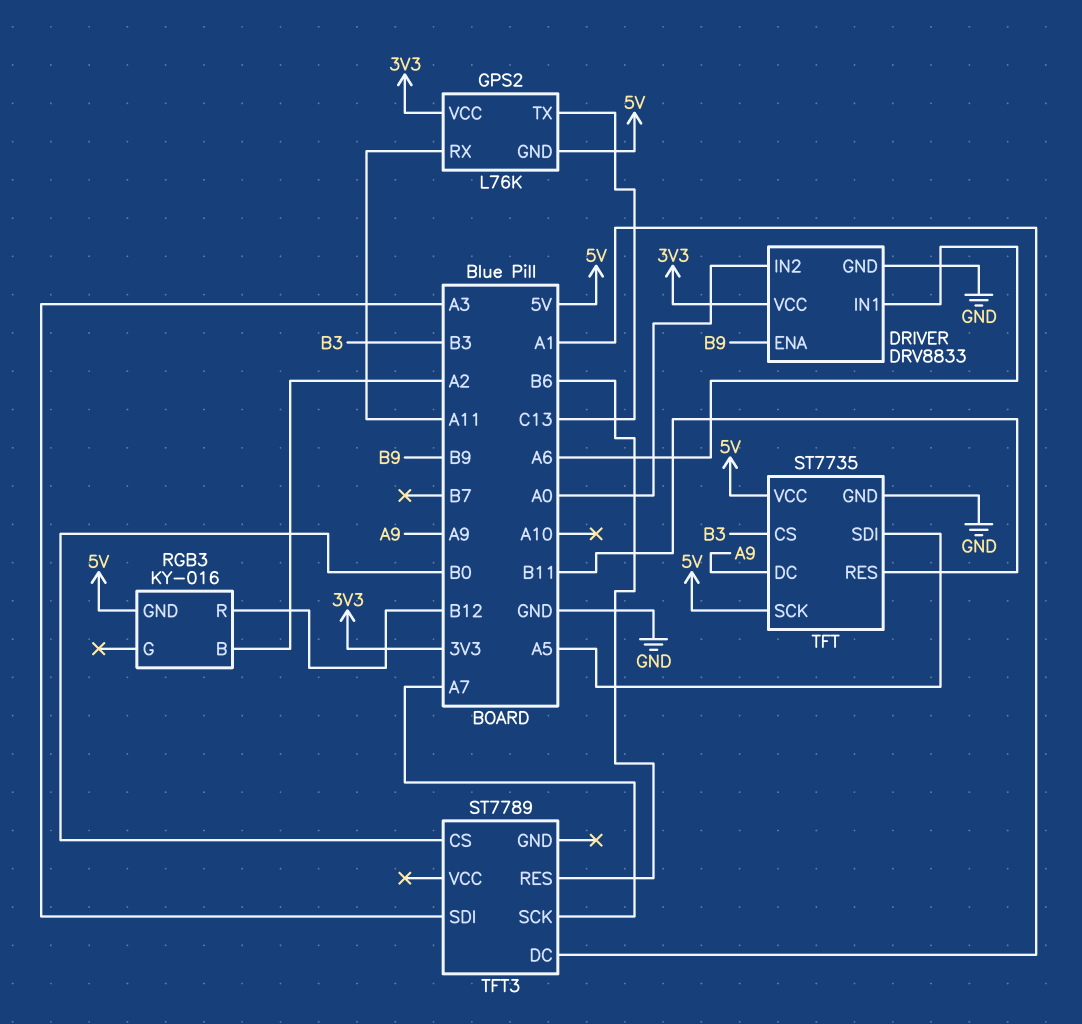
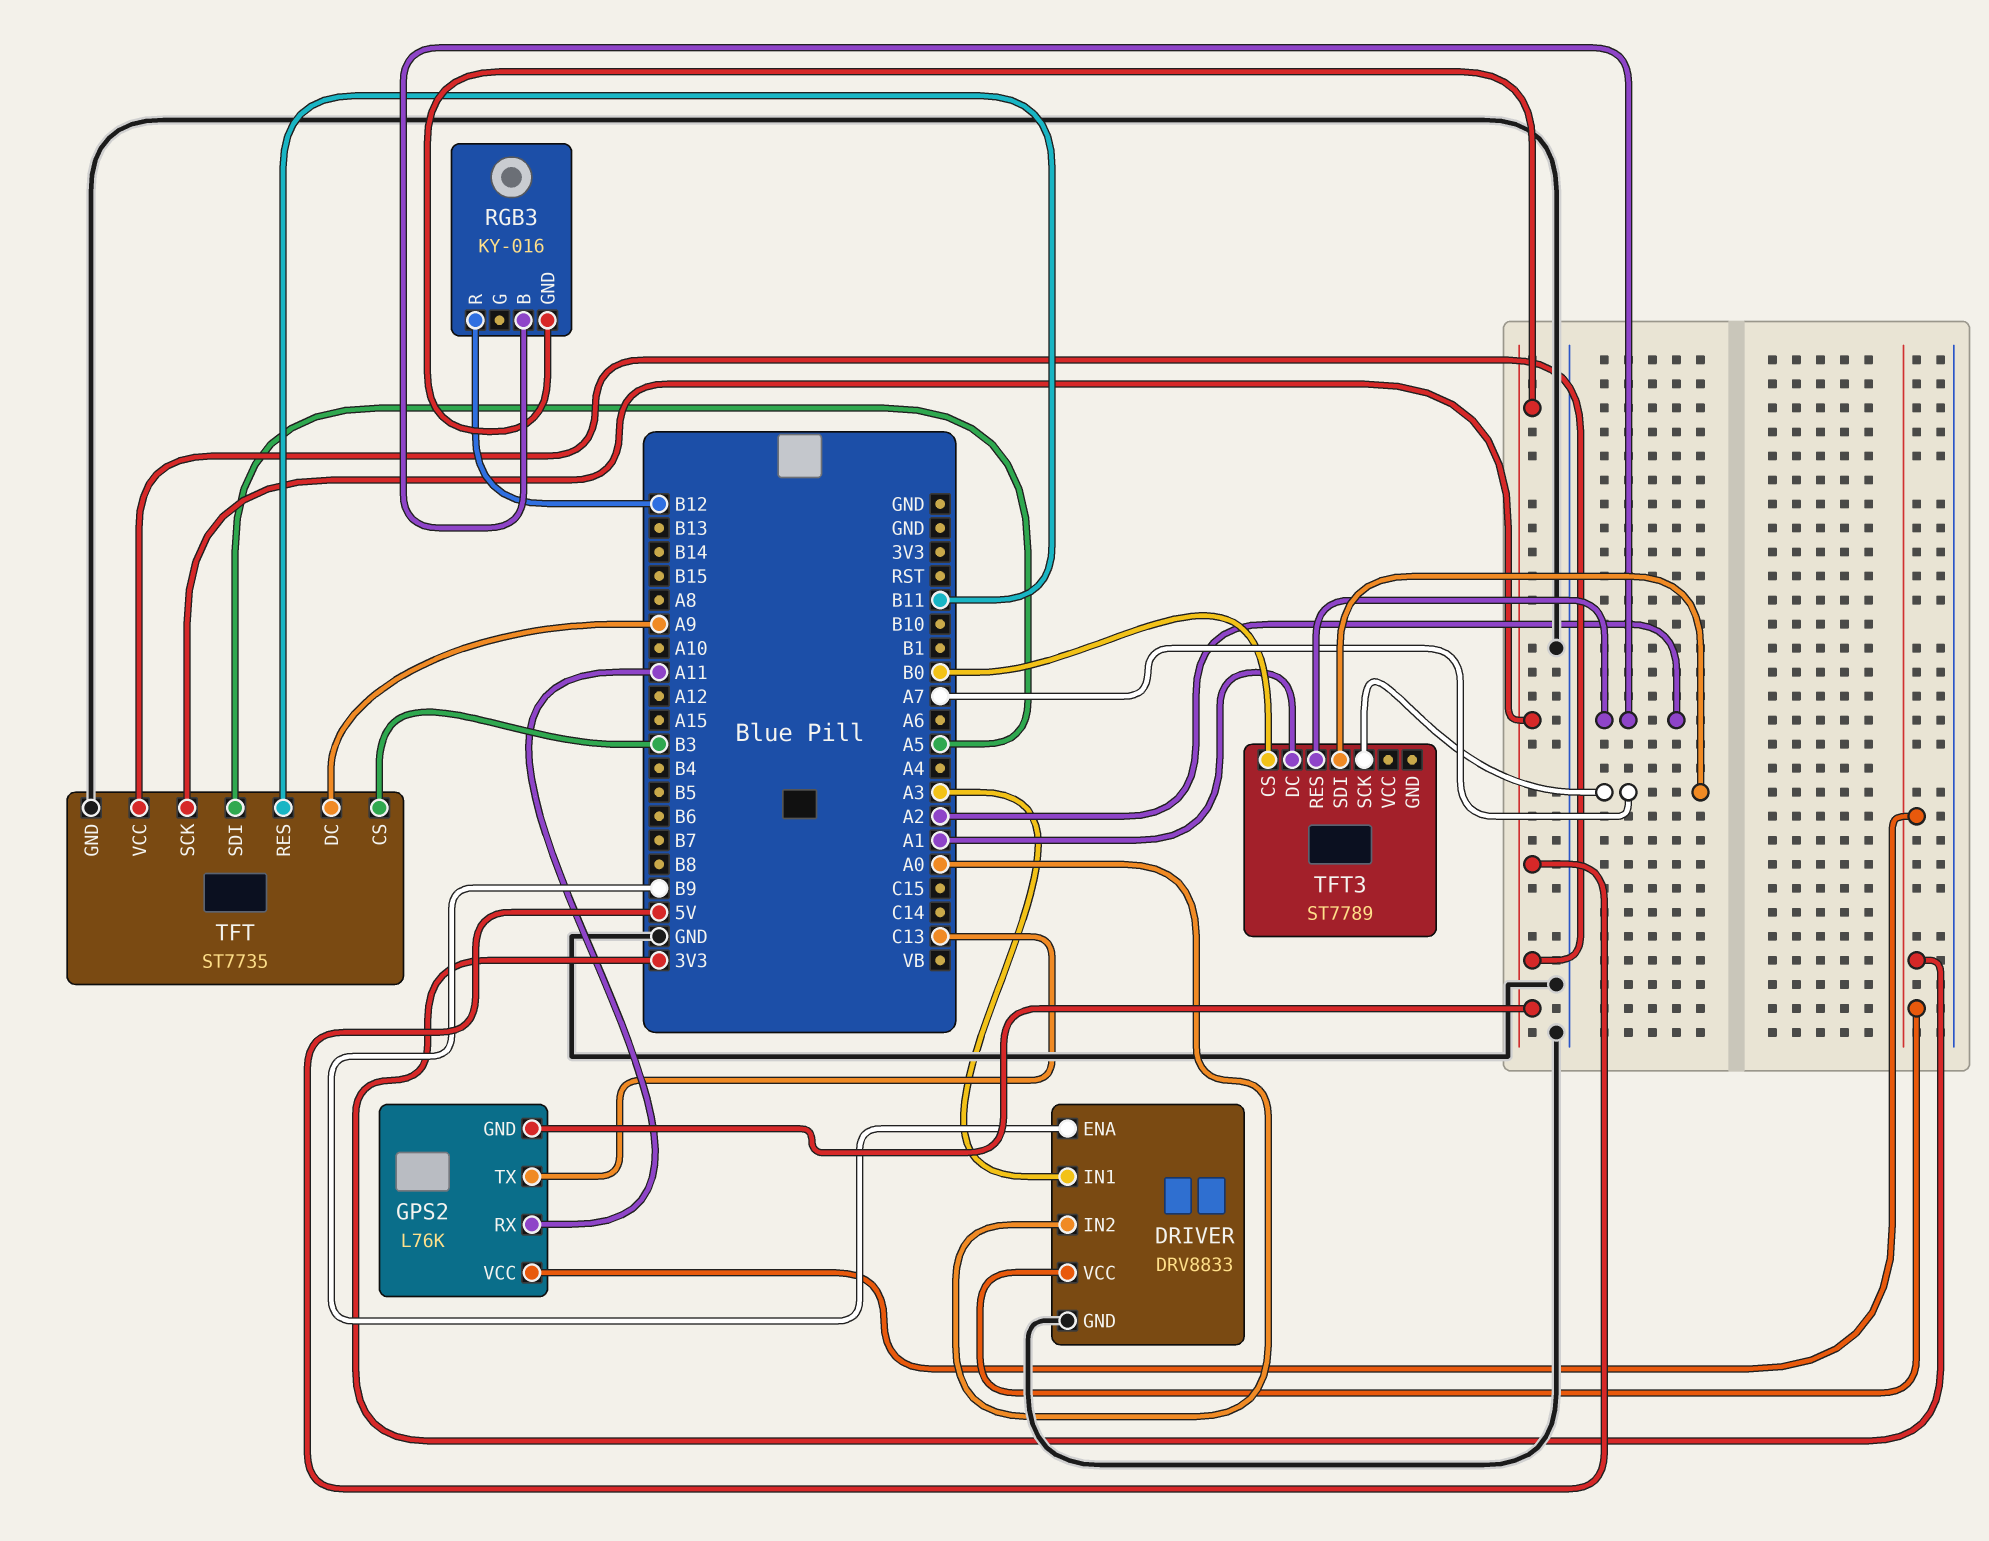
DRIVER pin IN1: A6 -> A3
TFT3 pin RES: B6 -> A2
TFT3 pin SDI: A3 -> A7

